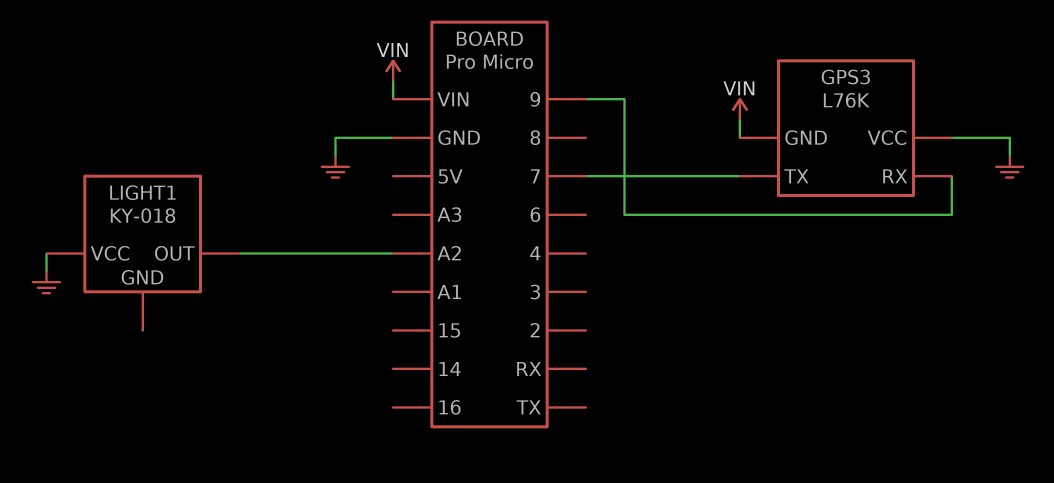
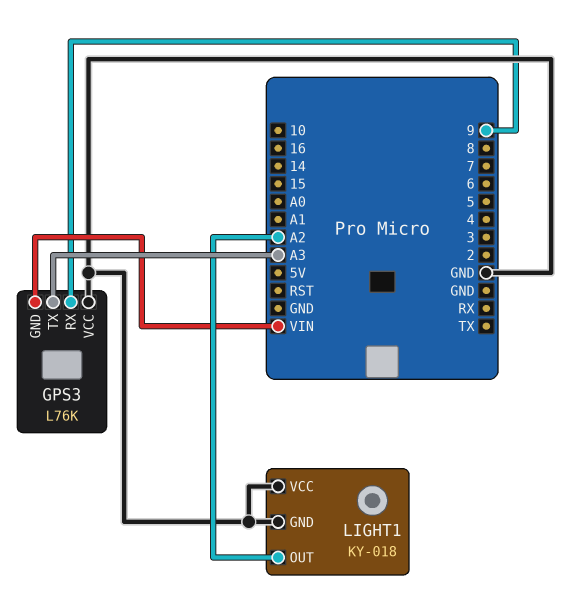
GPS3 pin TX: 7 -> A3
LIGHT1 pin GND: none -> GND

